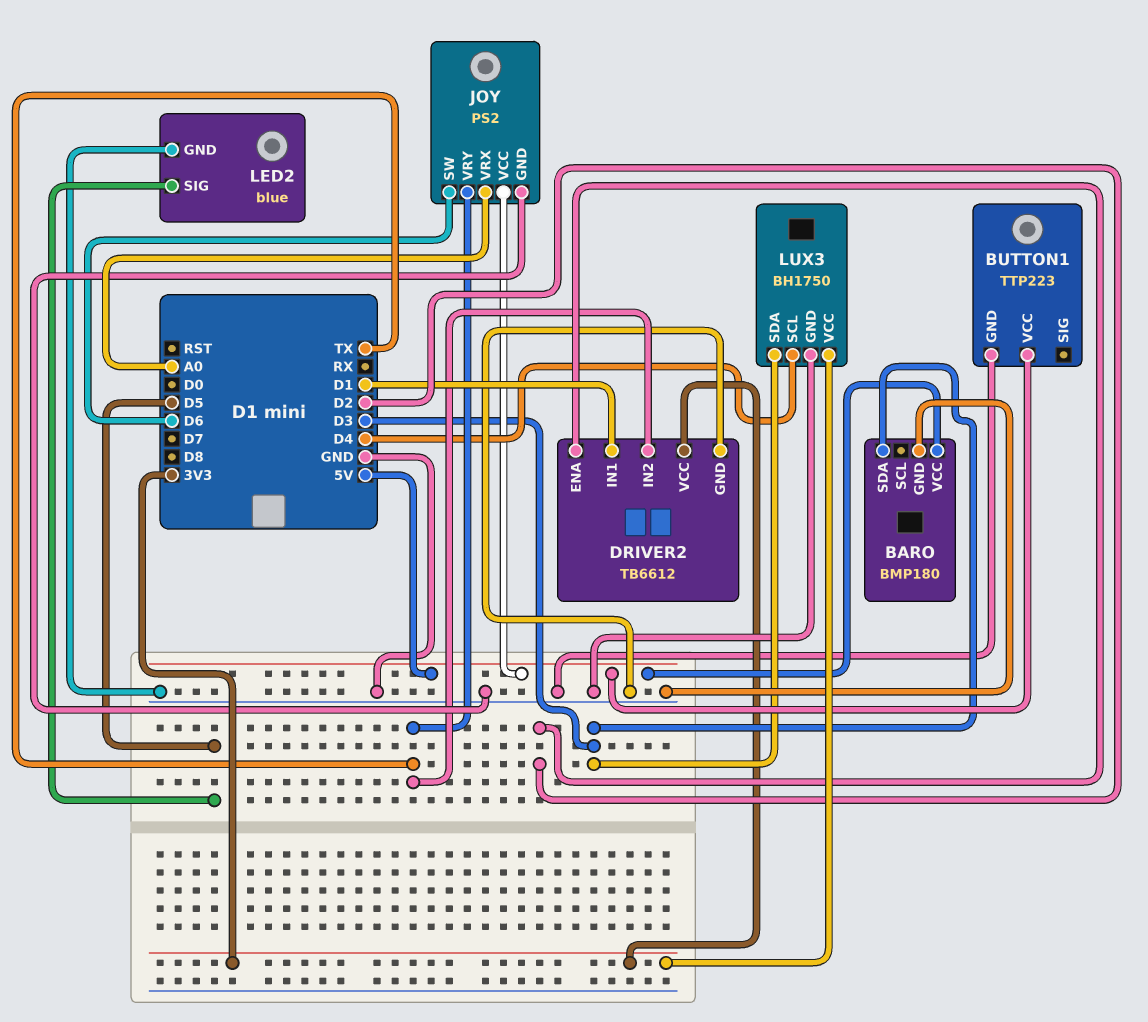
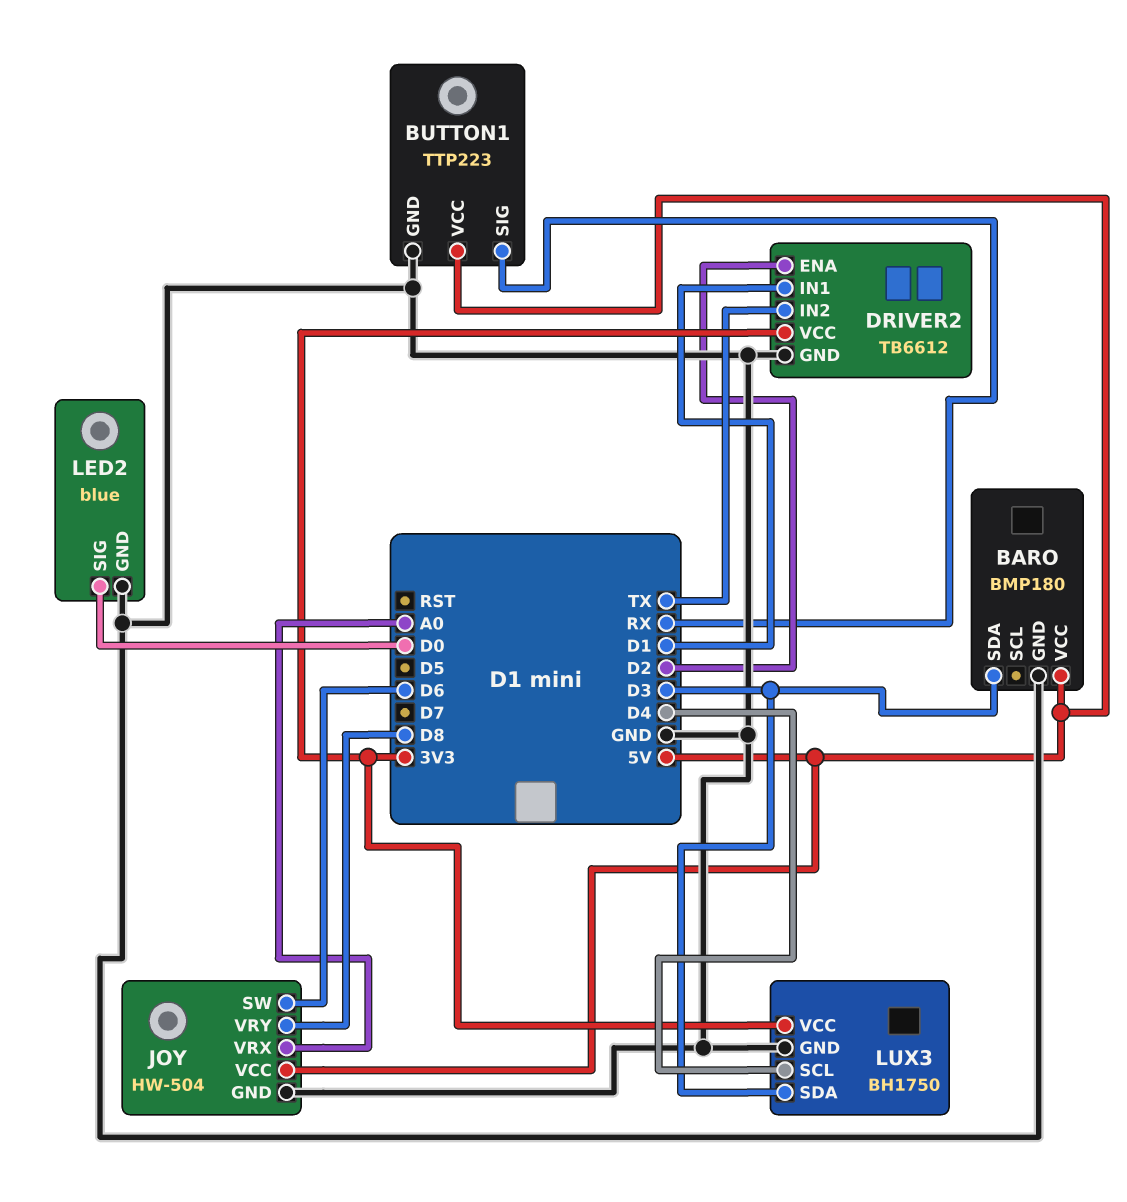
BUTTON1 pin SIG: none -> RX
JOY: PS2 -> HW-504
JOY pin VRY: TX -> D8
LED2 pin SIG: D5 -> D0

